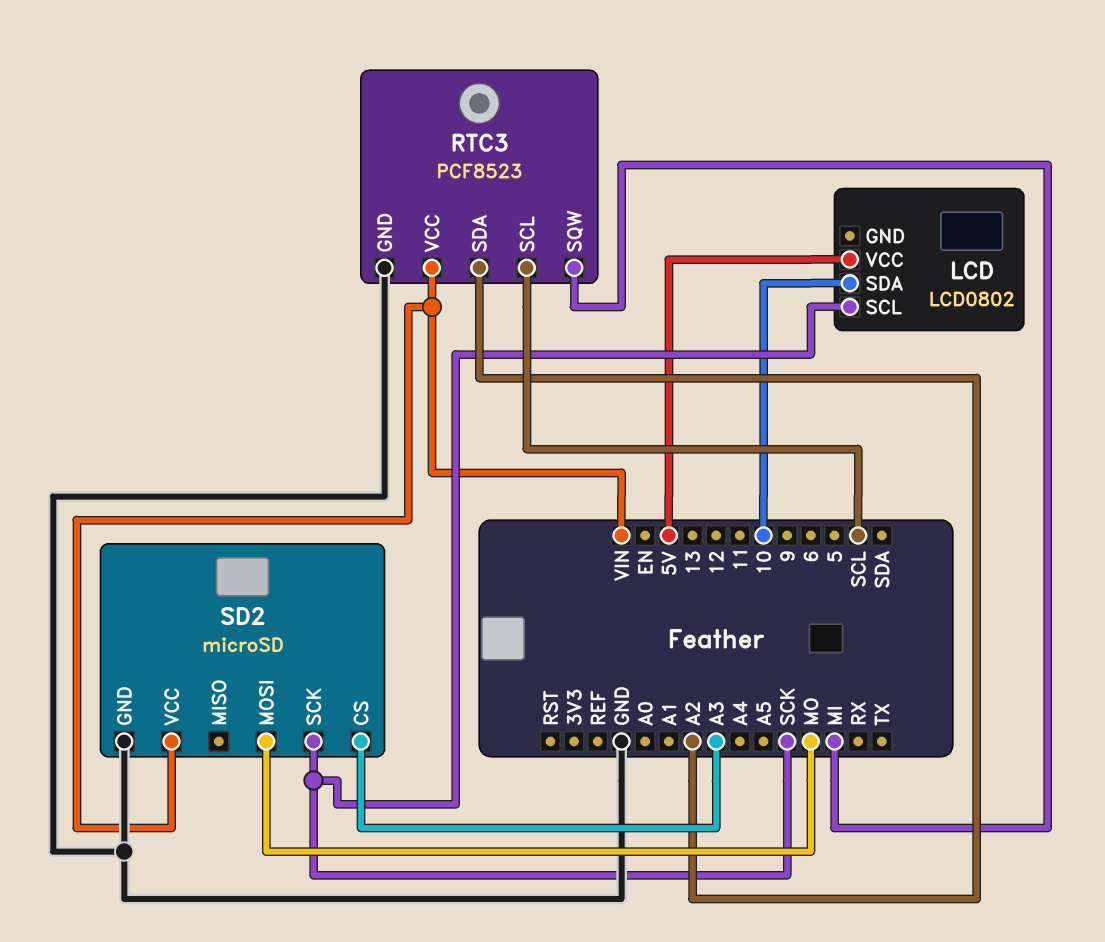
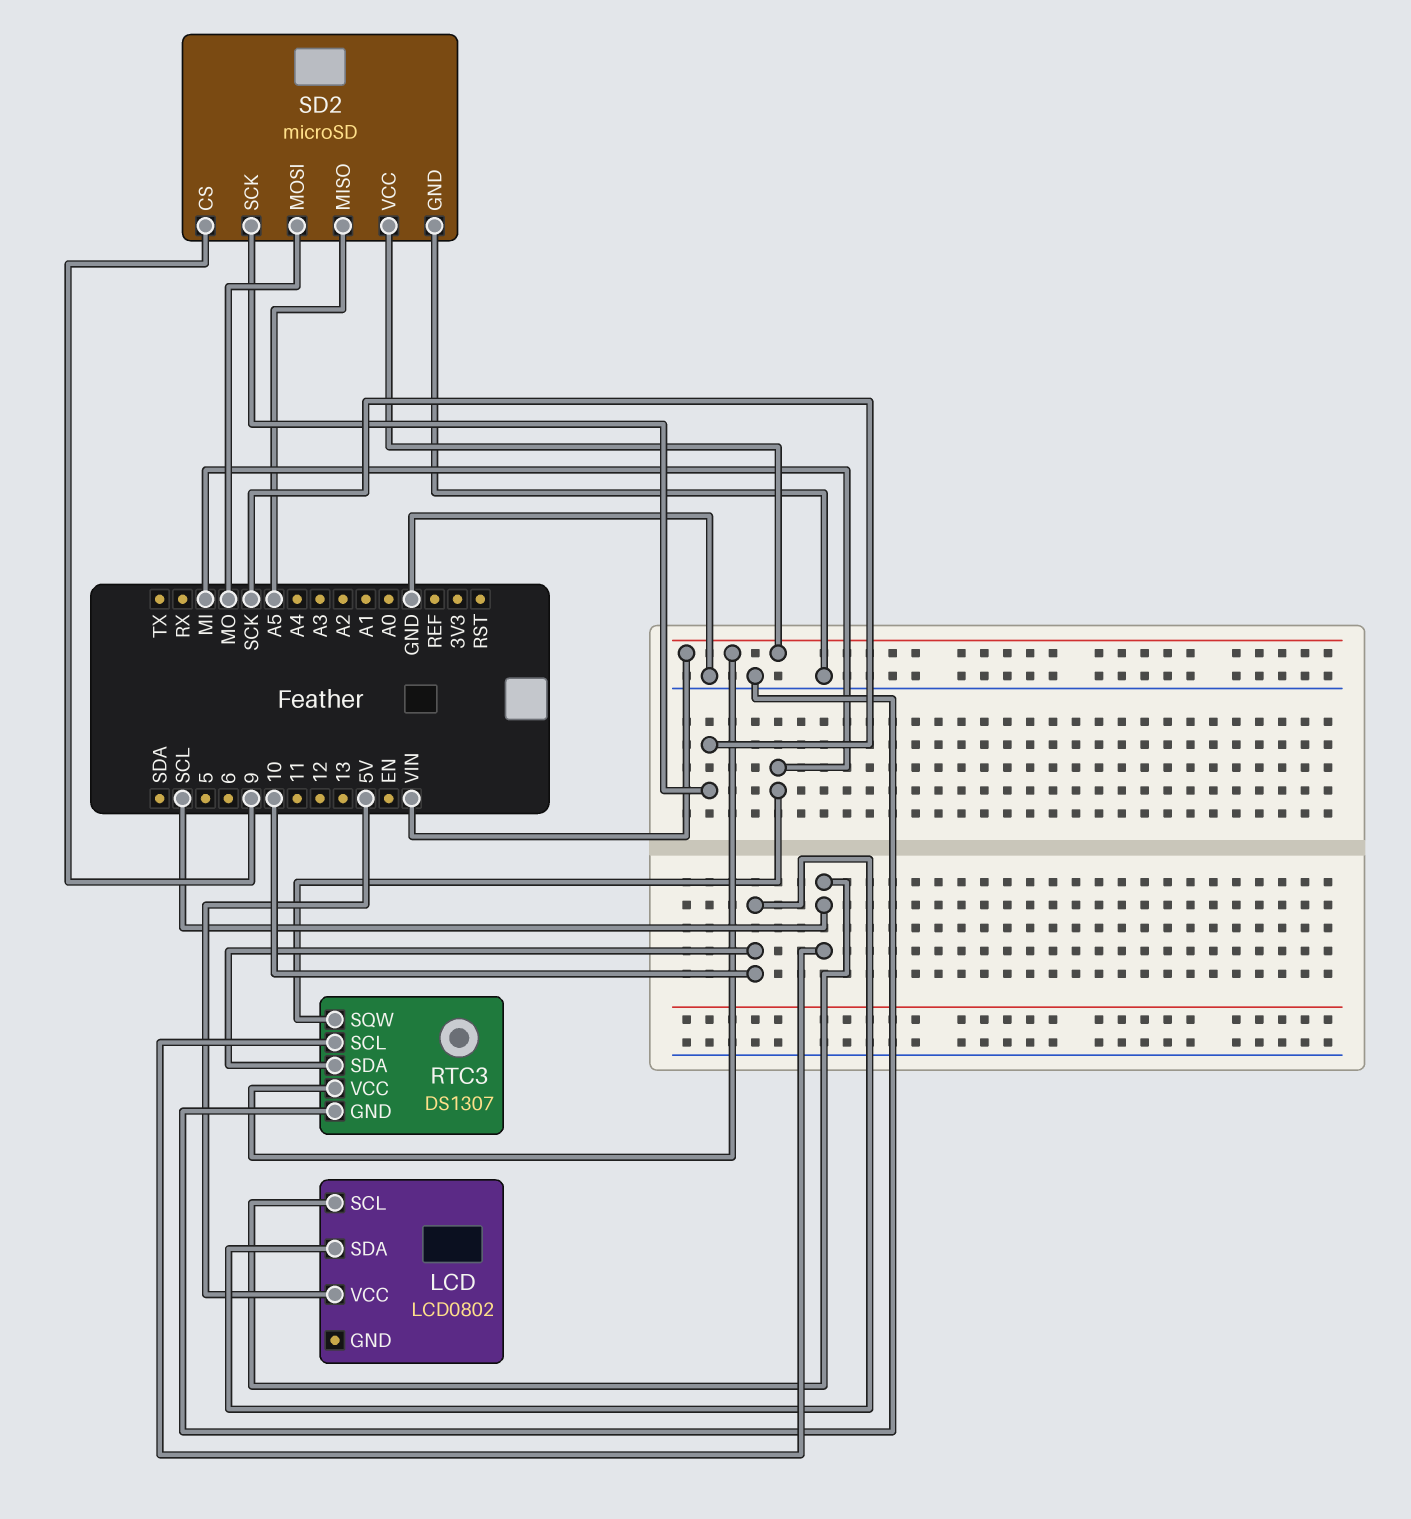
LCD pin SCL: SCK -> SCL
RTC3: PCF8523 -> DS1307
RTC3 pin SDA: A2 -> 10
SD2 pin CS: A3 -> 9
SD2 pin MISO: none -> A5

